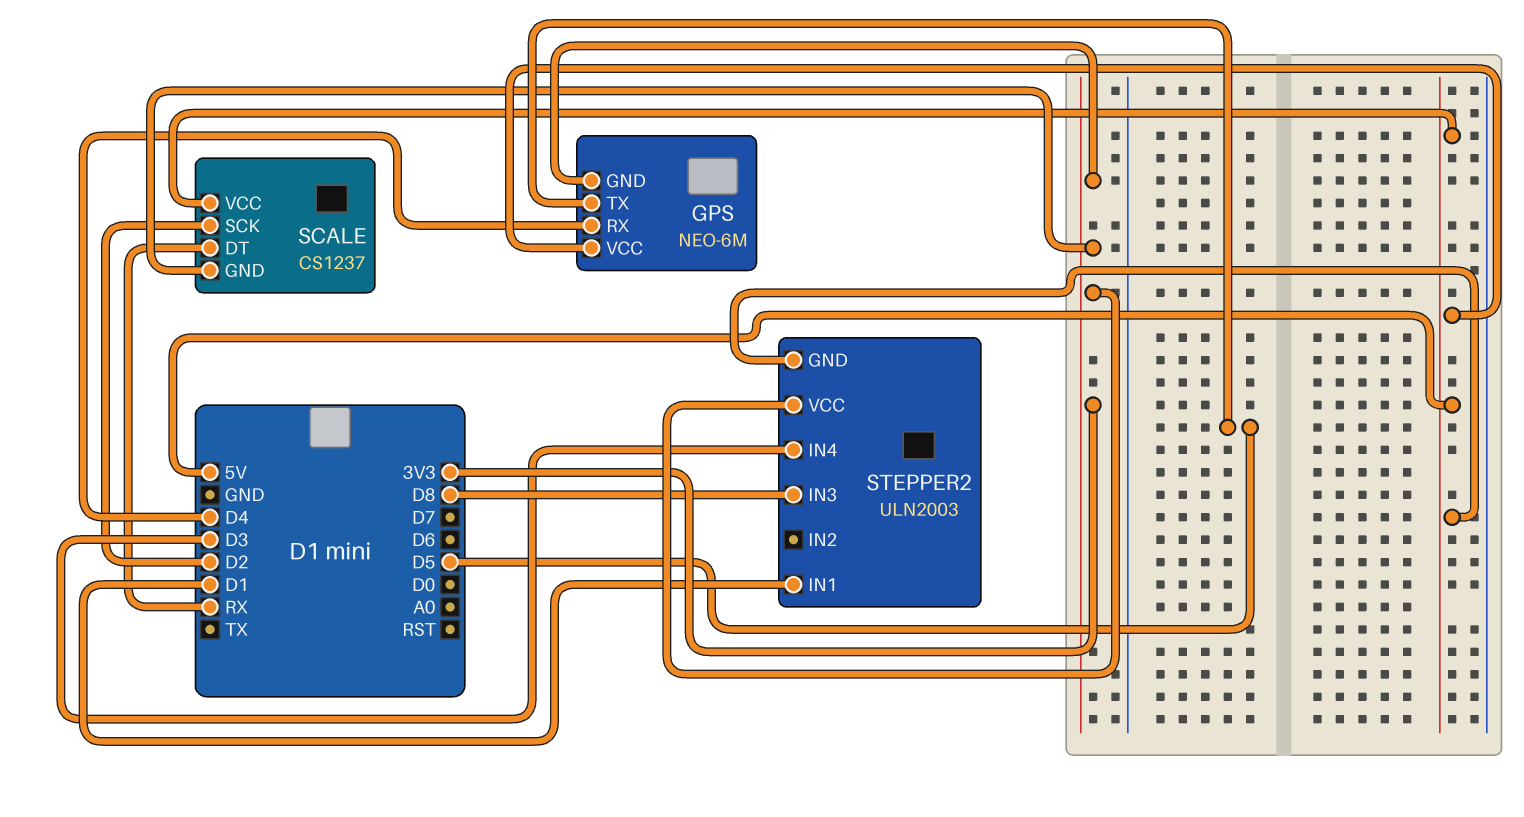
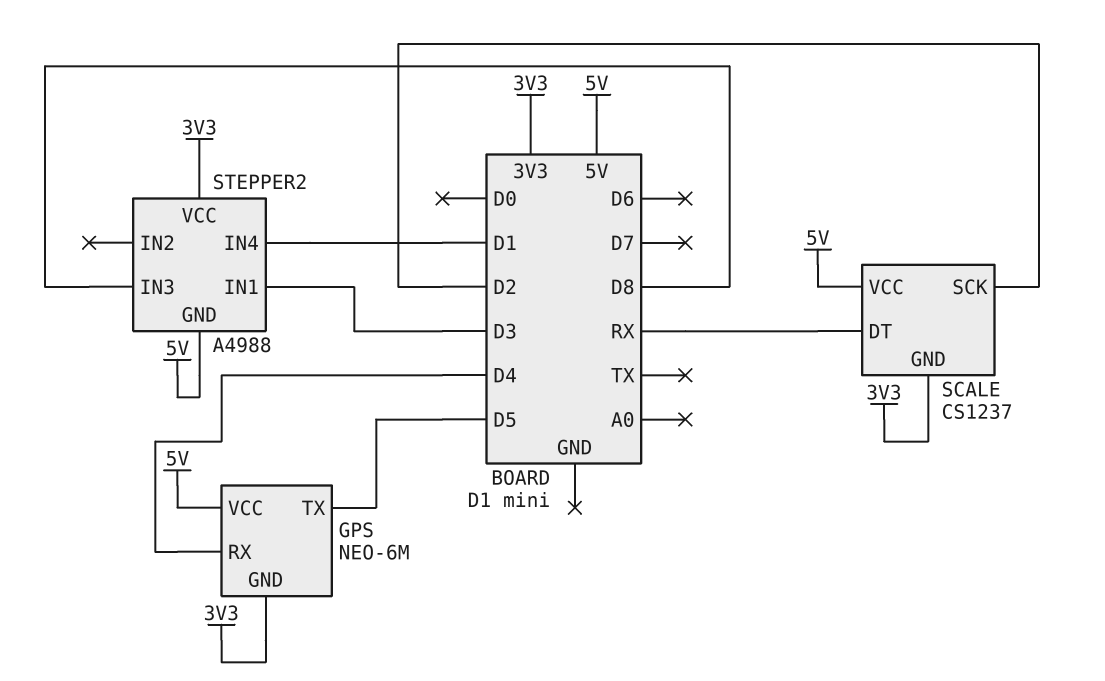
STEPPER2: ULN2003 -> A4988
STEPPER2 pin IN1: D1 -> D3
STEPPER2 pin IN4: D3 -> D1

